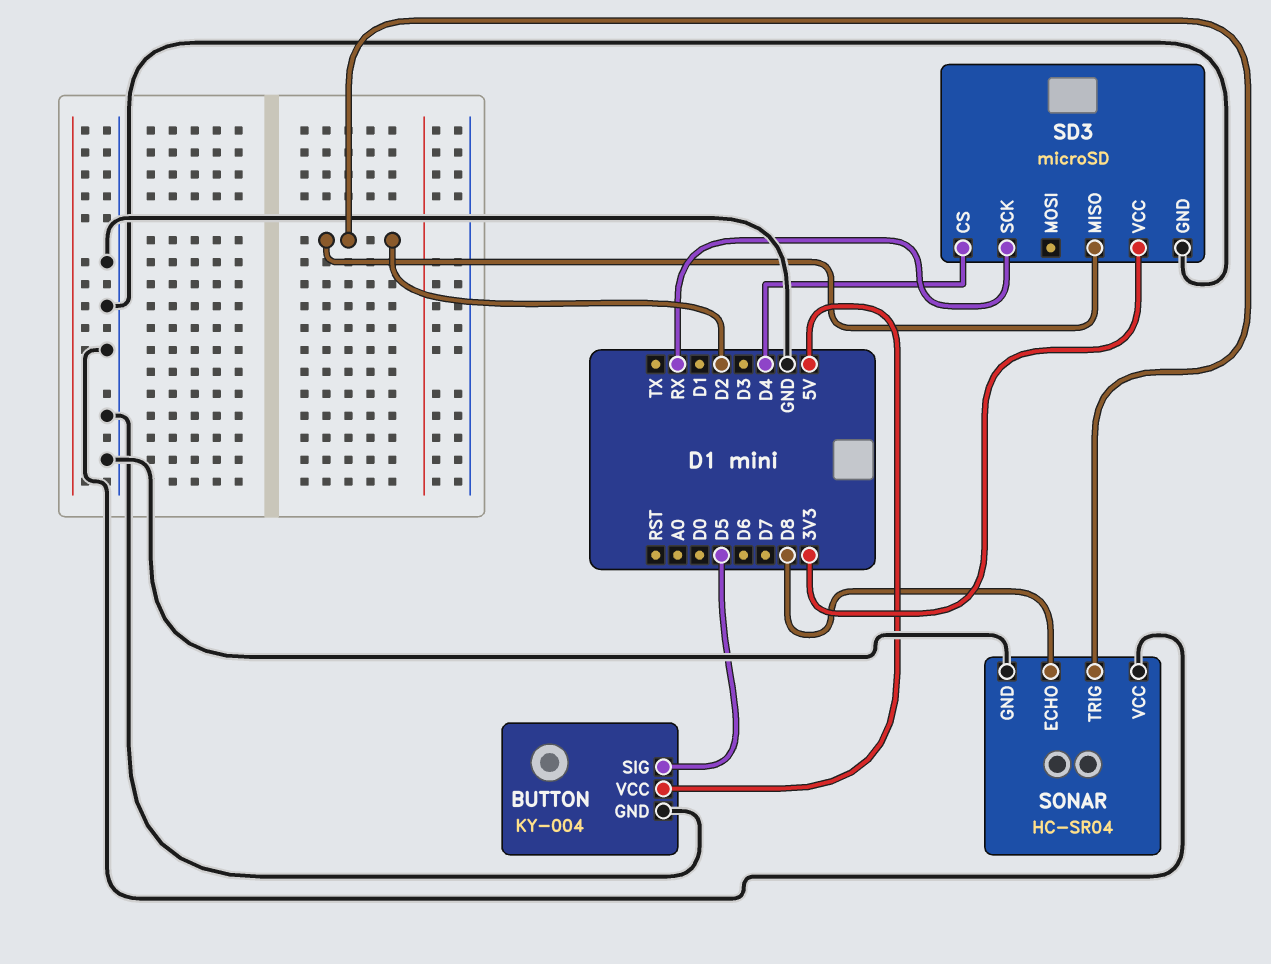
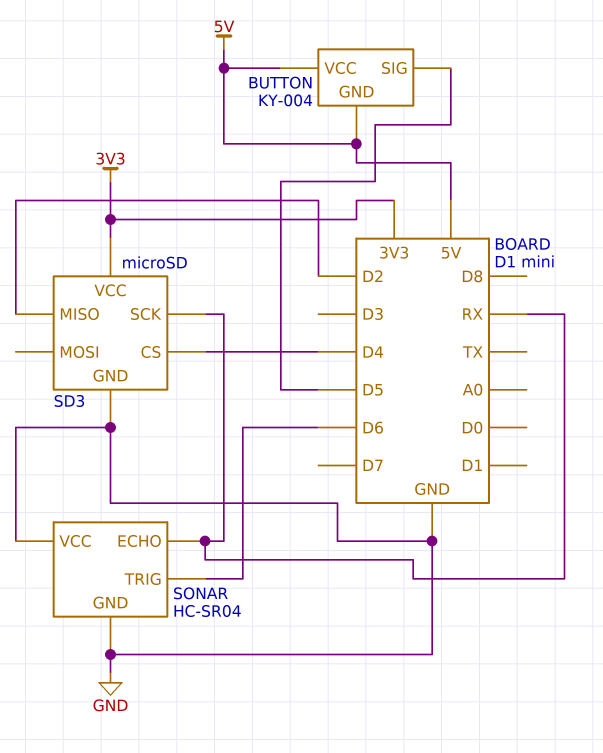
BUTTON pin GND: GND -> 5V
SONAR pin ECHO: D8 -> RX
SONAR pin TRIG: D2 -> D6

